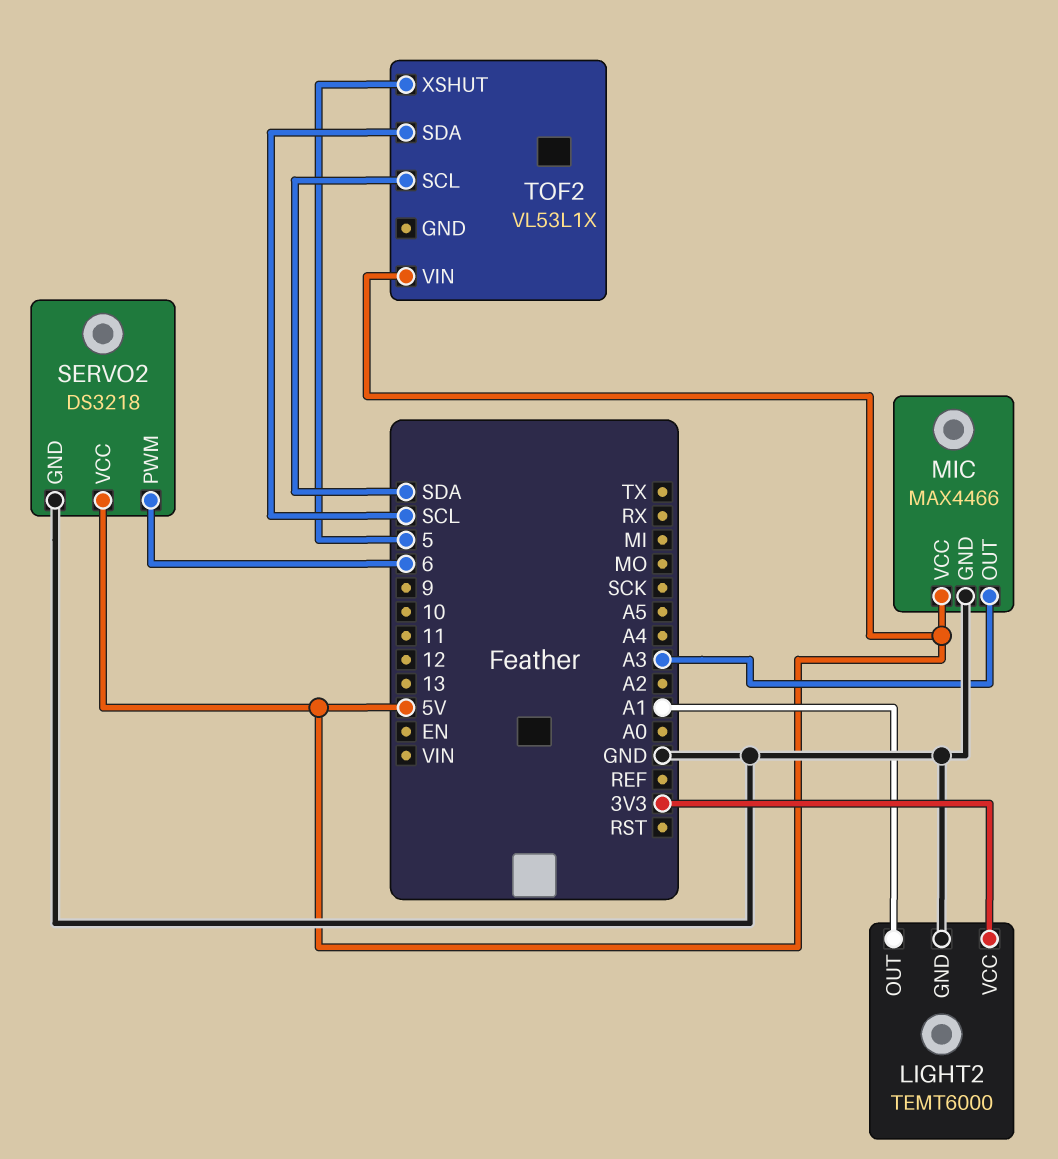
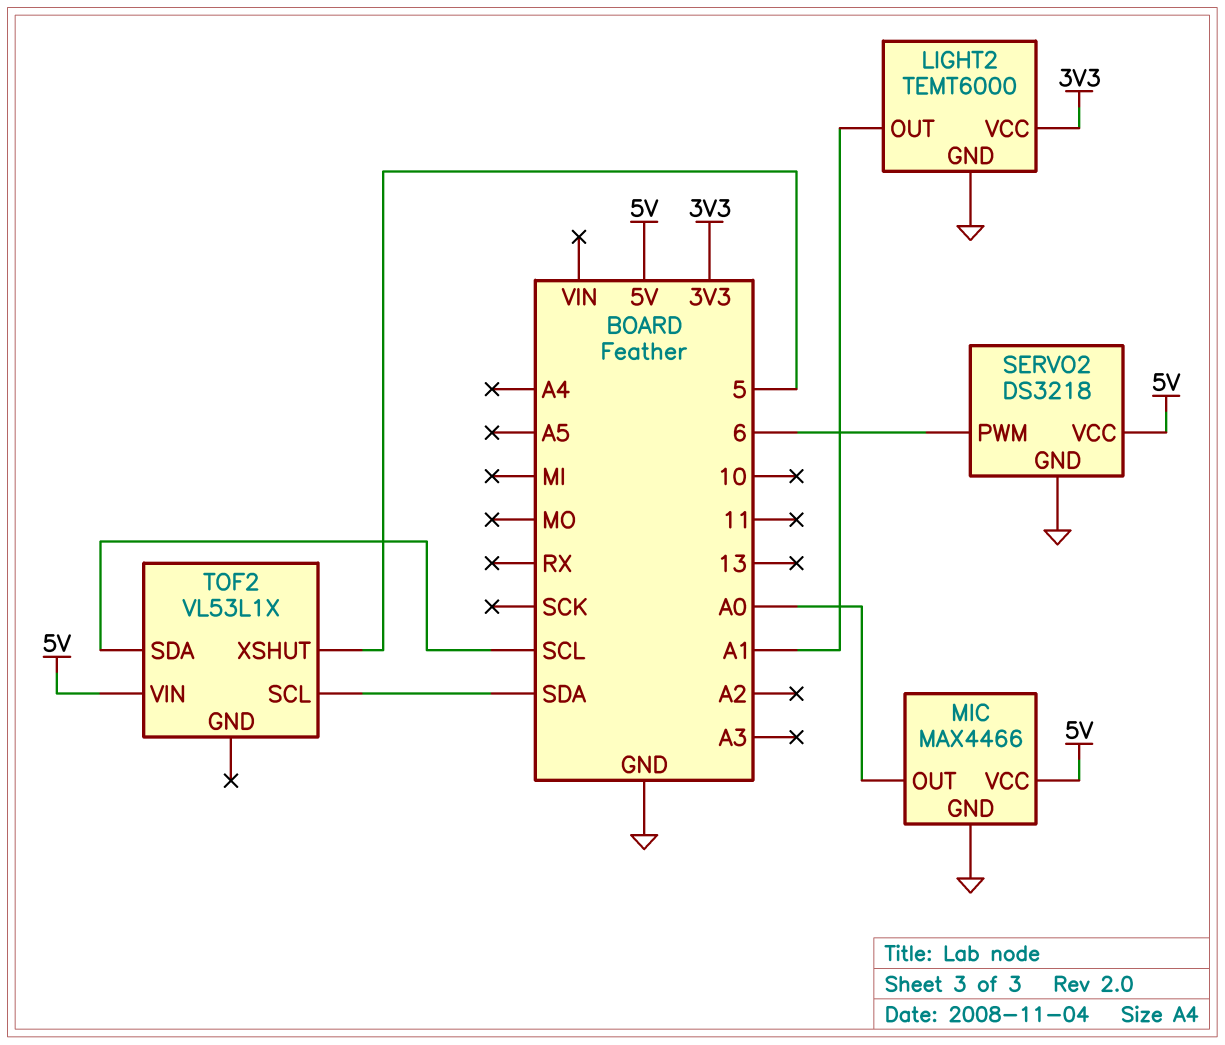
MIC pin OUT: A3 -> A0

